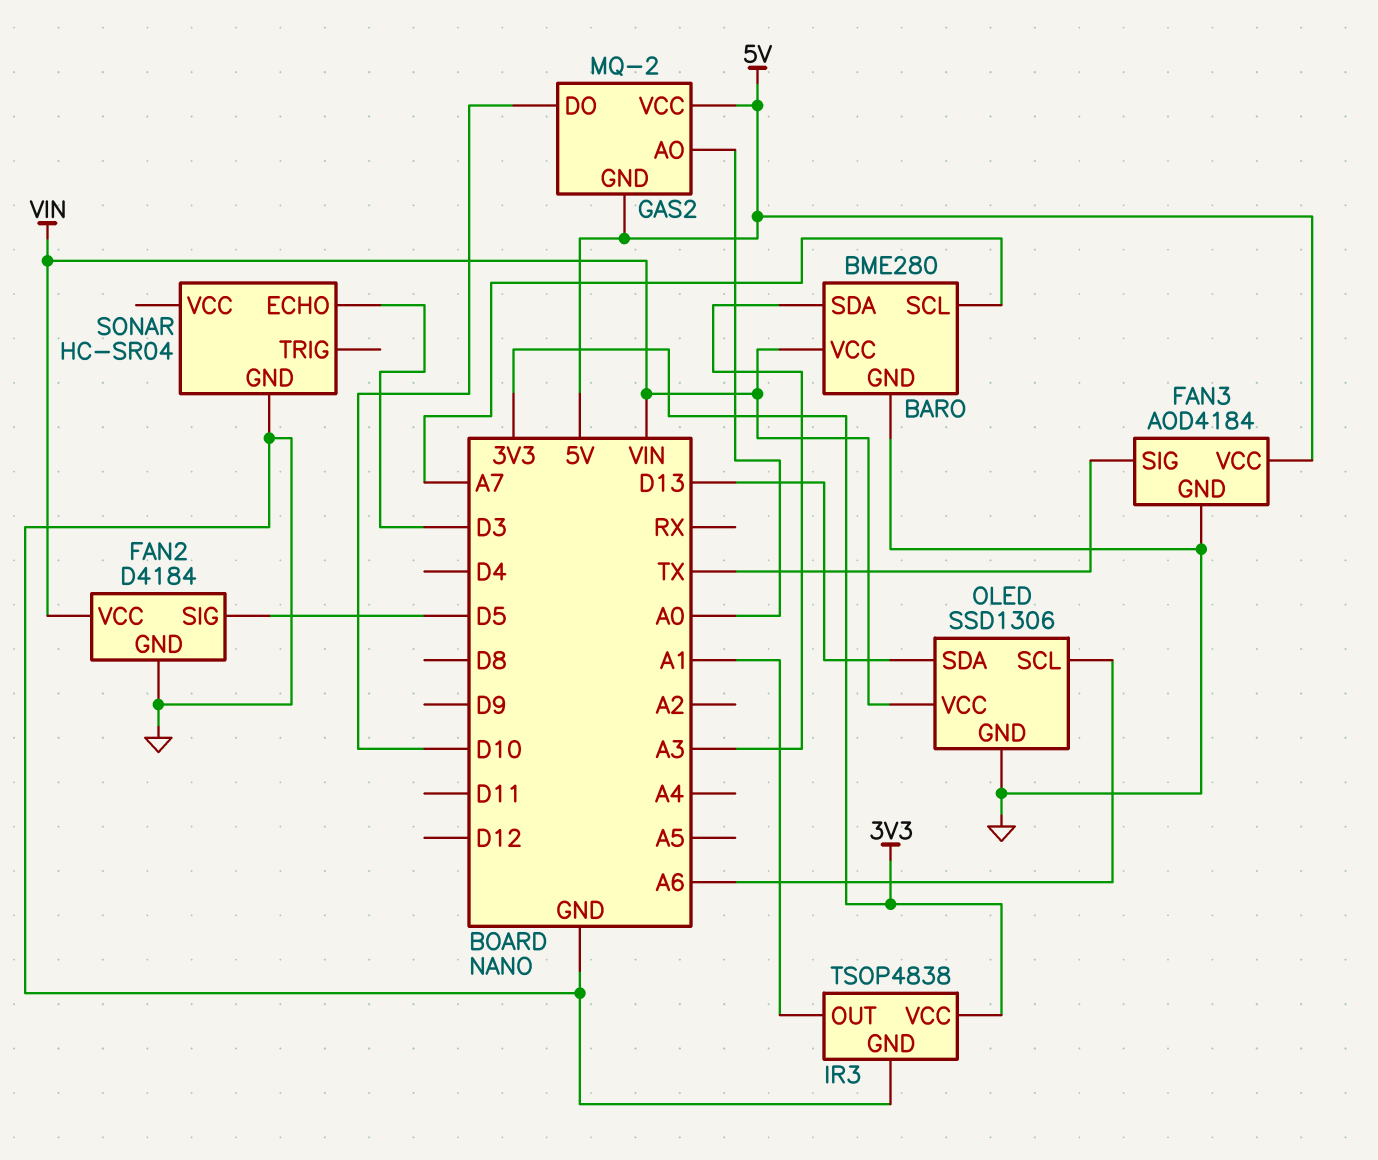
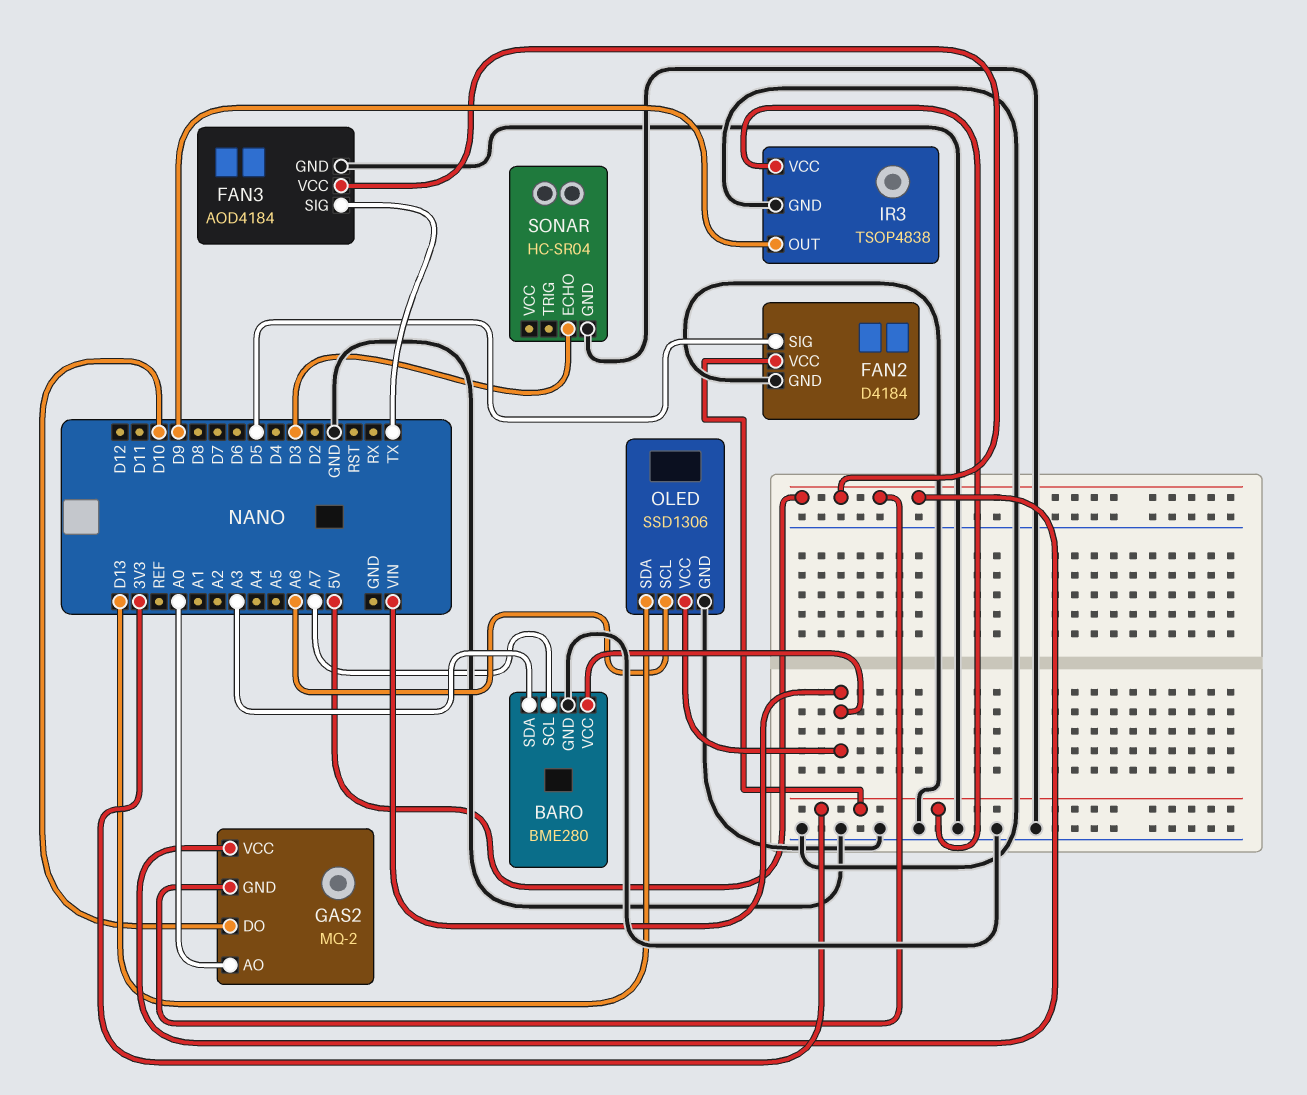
FAN2 pin VCC: VIN -> 3V3
IR3 pin OUT: A1 -> D9

